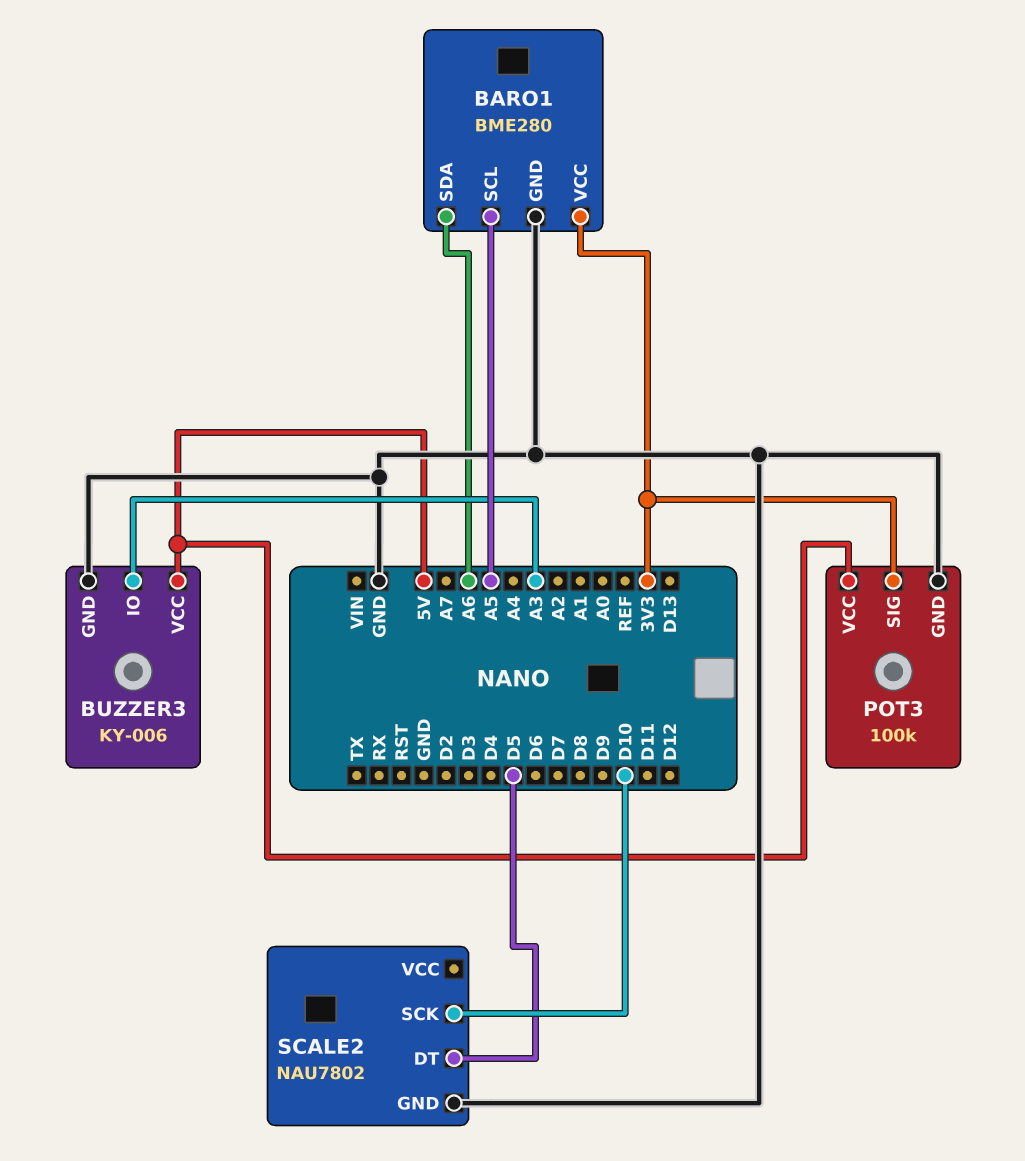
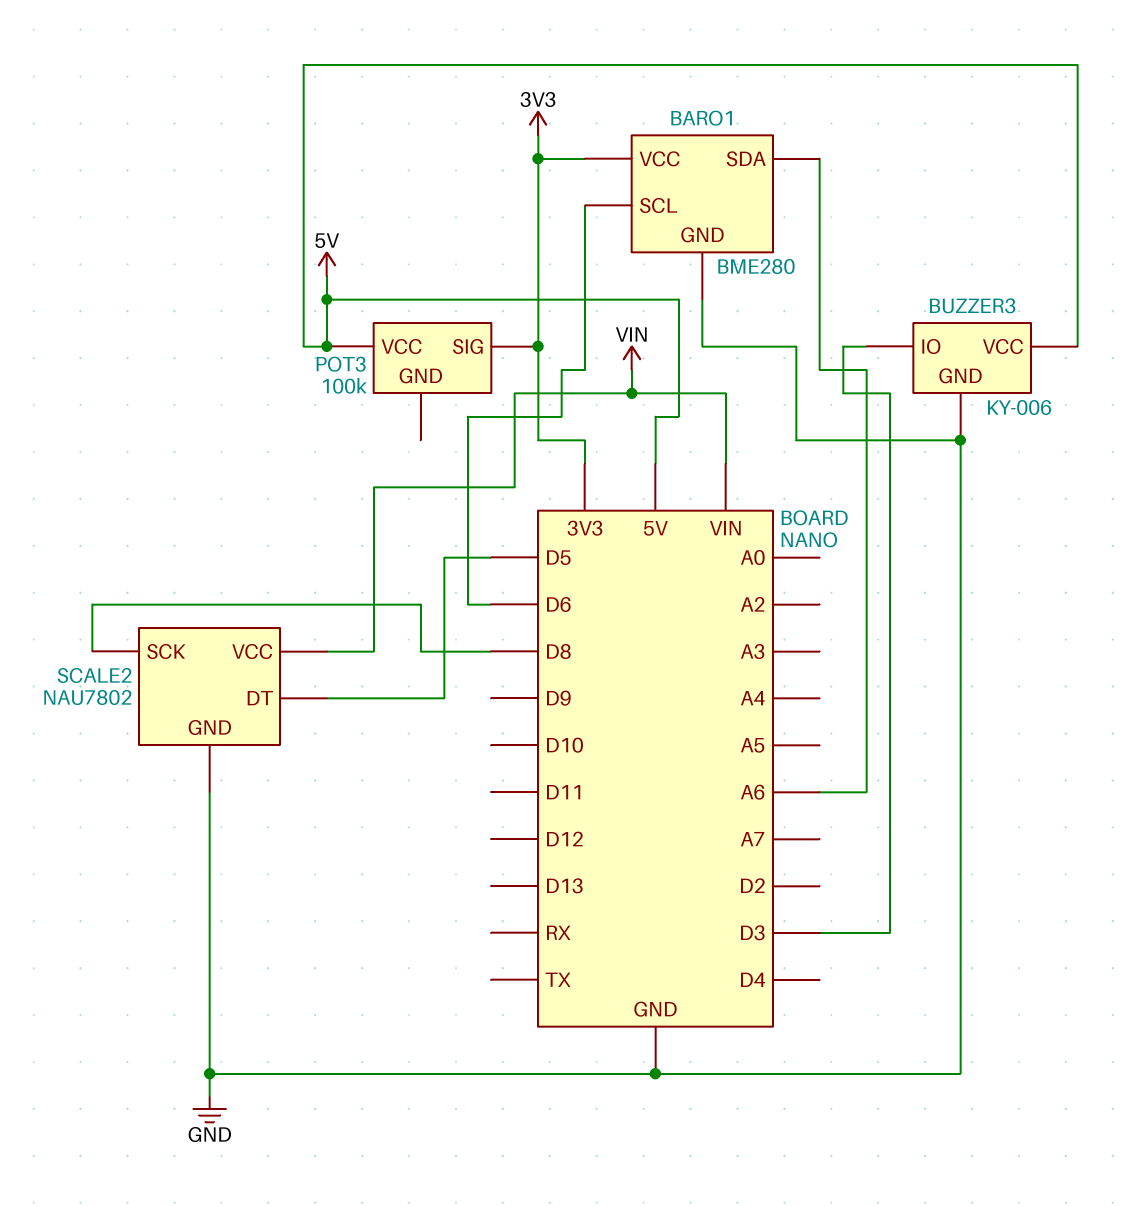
BARO1 pin SCL: A5 -> D6
BUZZER3 pin IO: A3 -> D3
POT3 pin GND: GND -> none
SCALE2 pin SCK: D10 -> D8
SCALE2 pin VCC: none -> VIN

